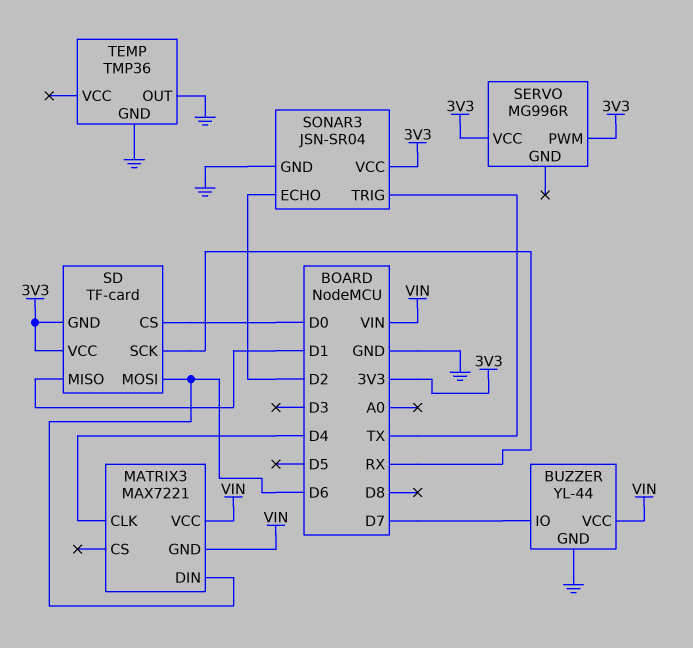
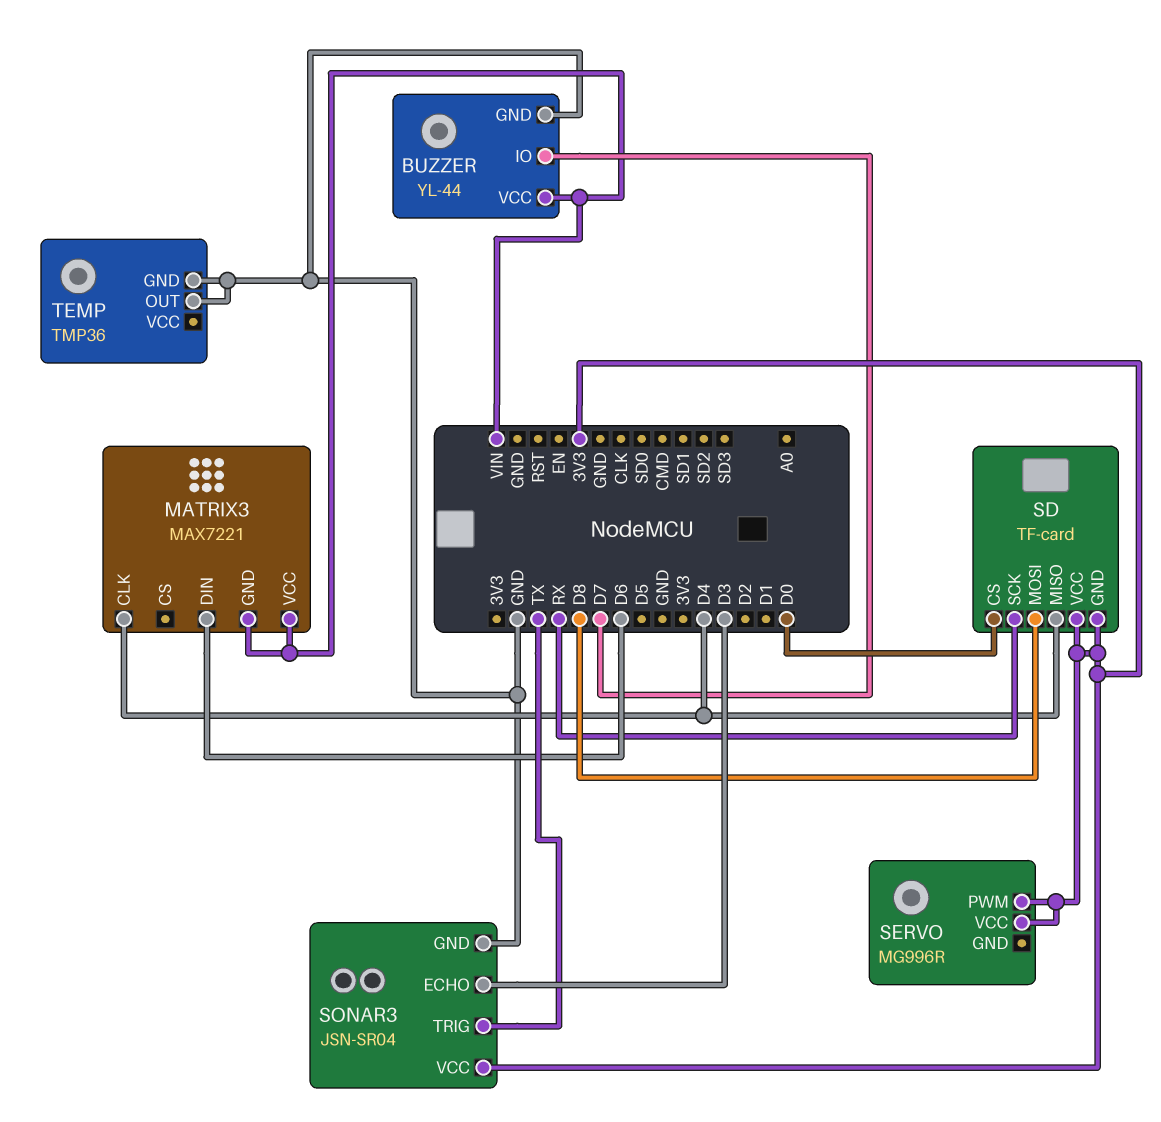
SD pin MISO: D1 -> D4
SD pin MOSI: D6 -> D8
SONAR3 pin ECHO: D2 -> D3

